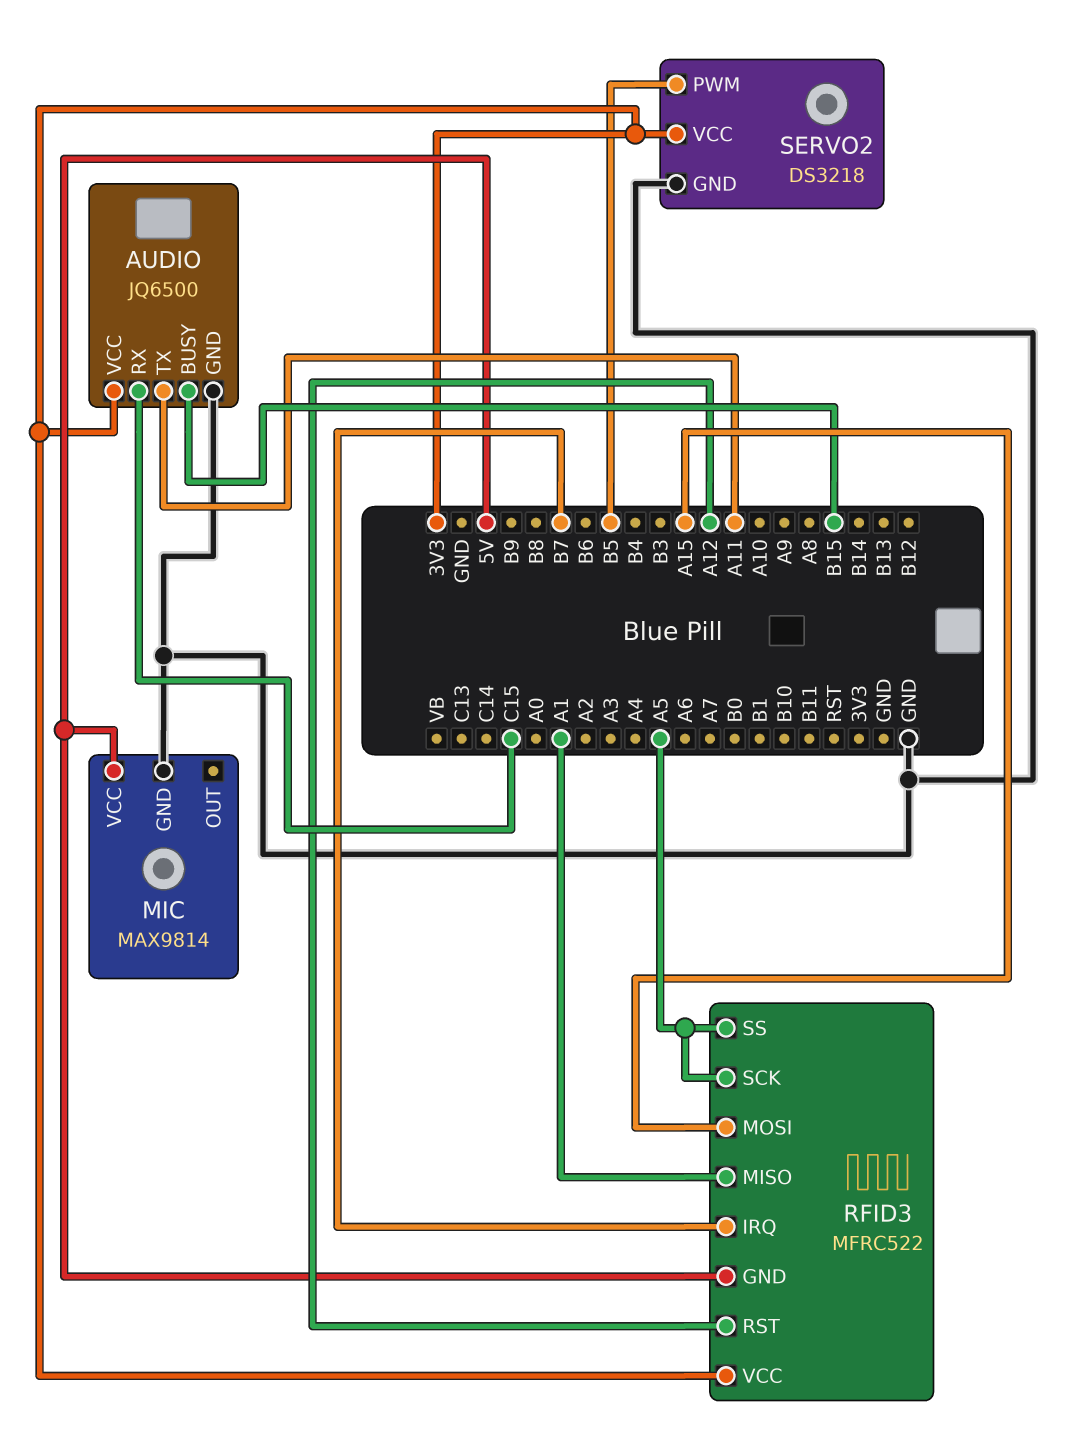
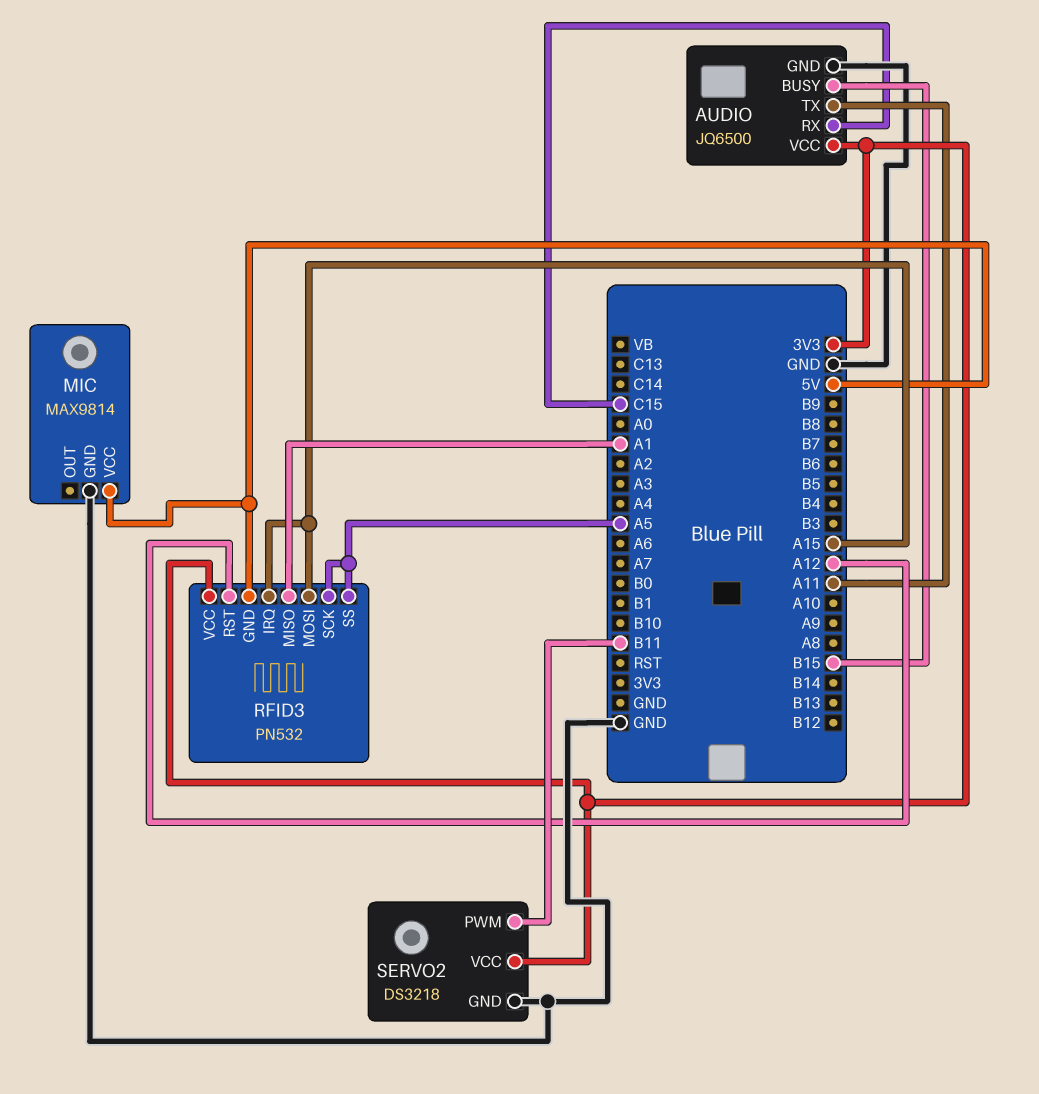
RFID3: MFRC522 -> PN532
RFID3 pin IRQ: B7 -> A15
SERVO2 pin PWM: B5 -> B11

